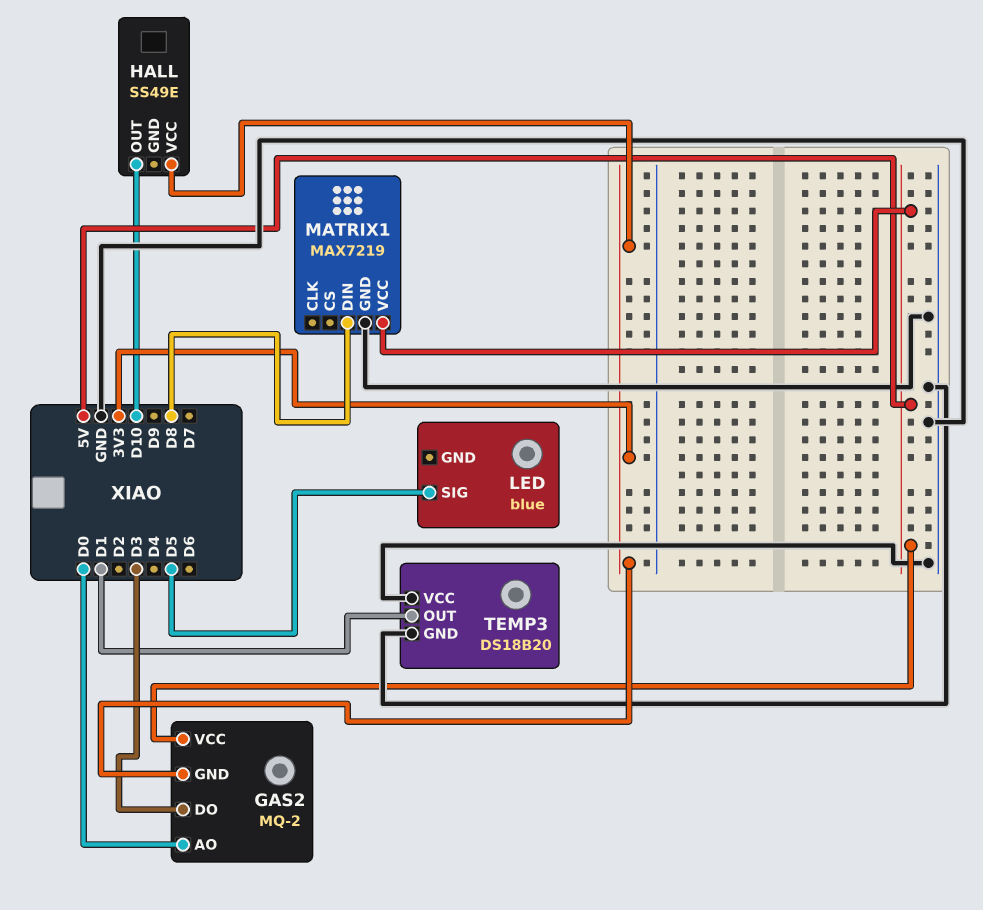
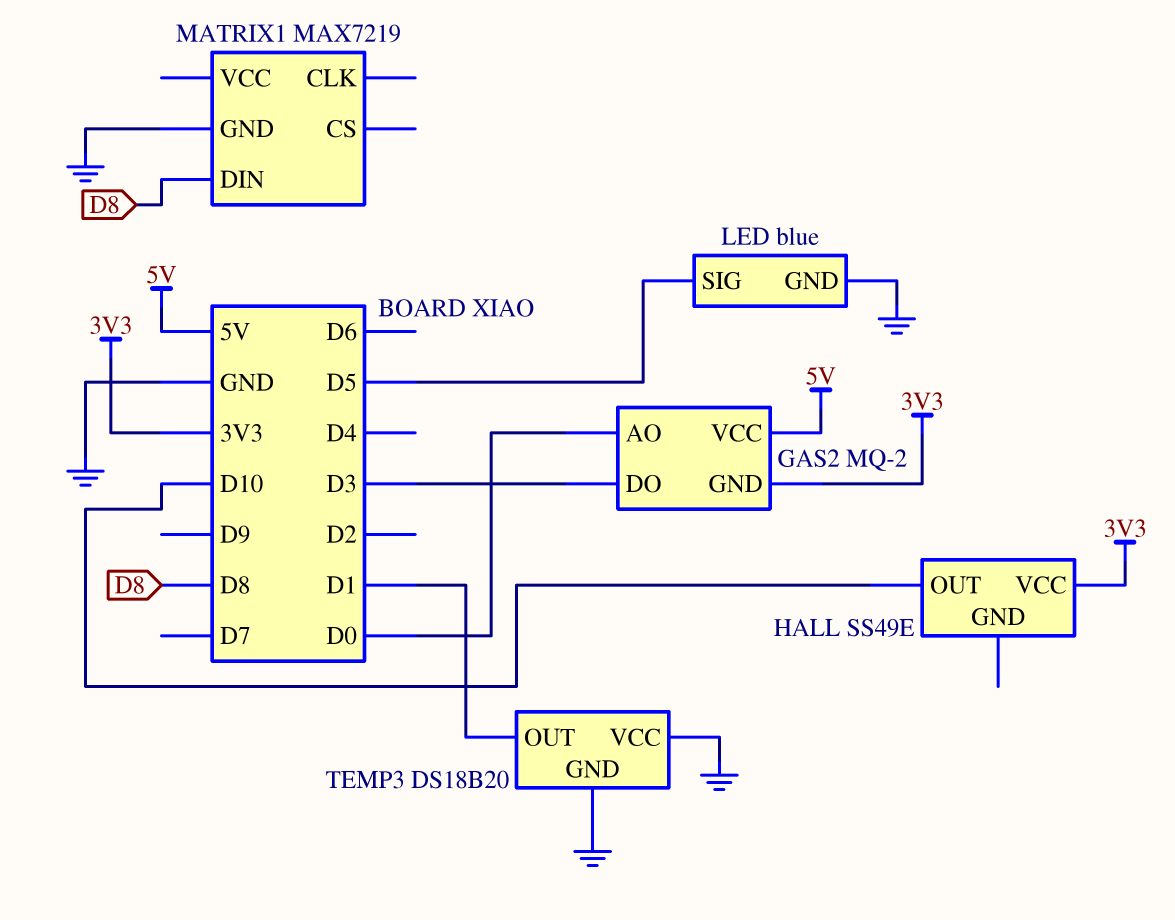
LED pin GND: none -> GND
MATRIX1 pin VCC: 5V -> none

